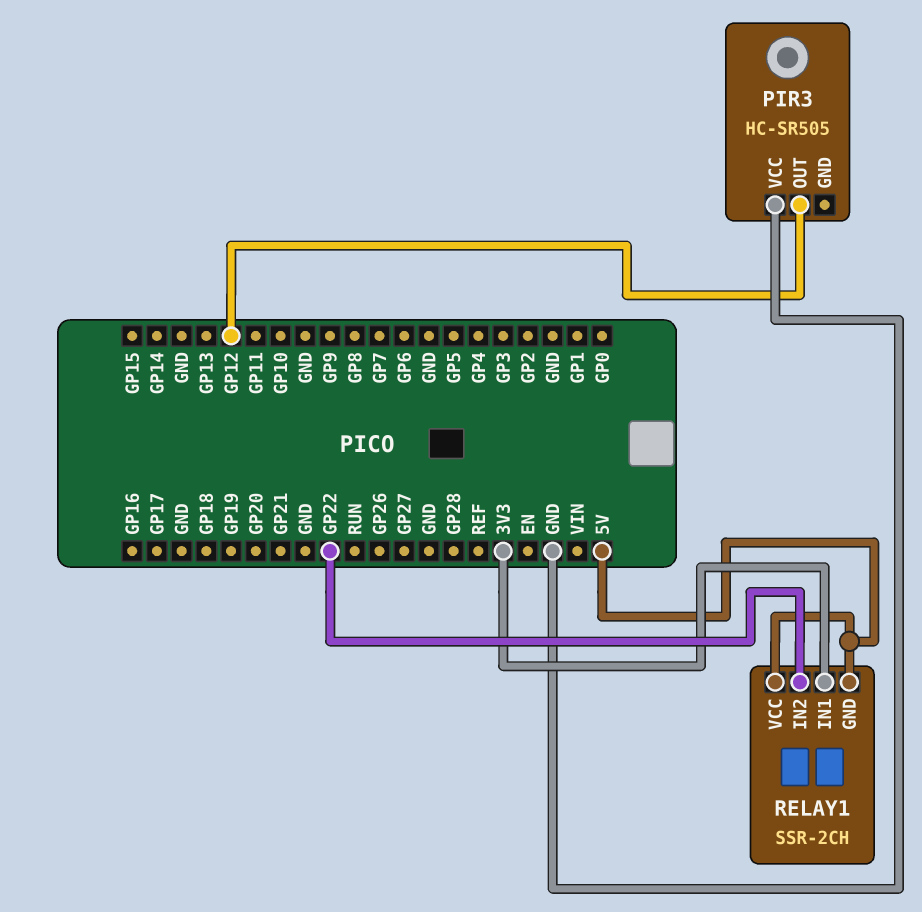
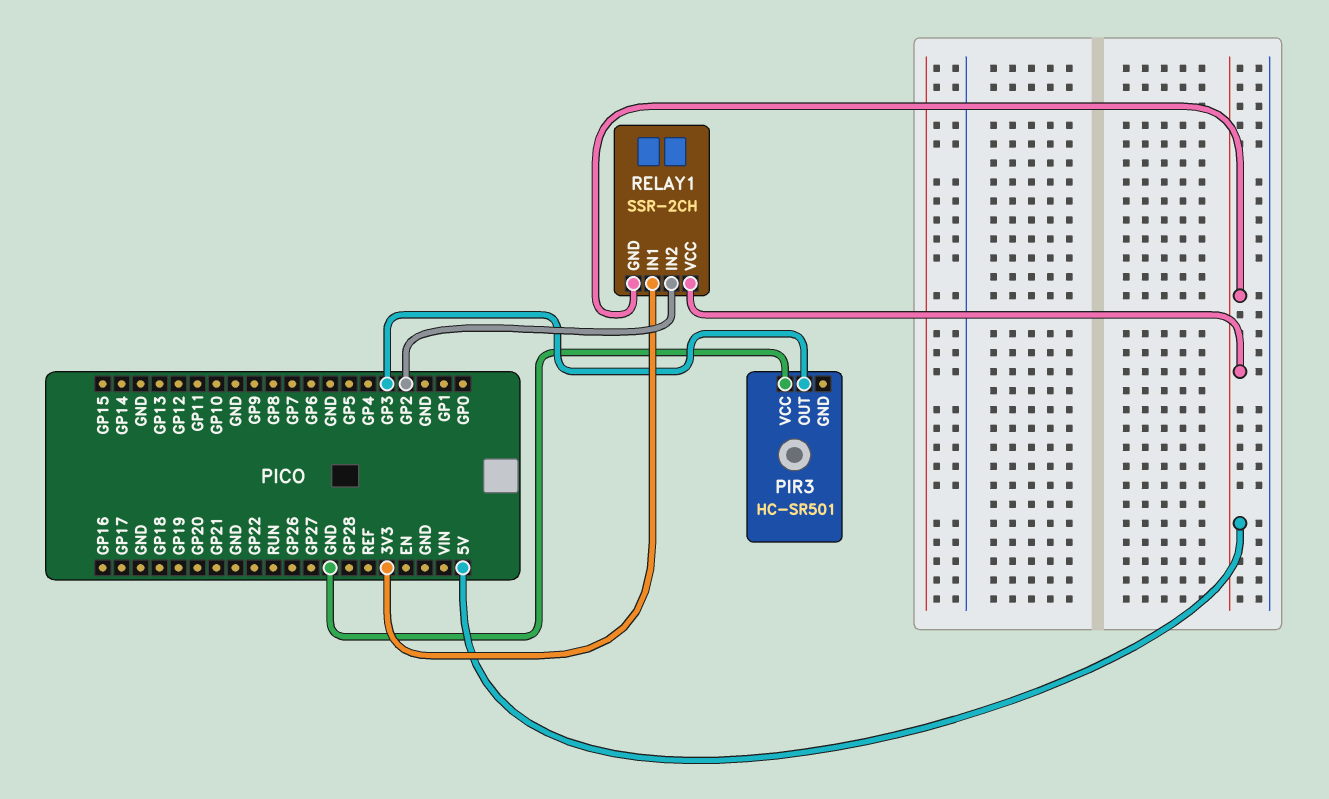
PIR3: HC-SR505 -> HC-SR501
PIR3 pin OUT: GP12 -> GP3
RELAY1 pin IN2: GP22 -> GP2

